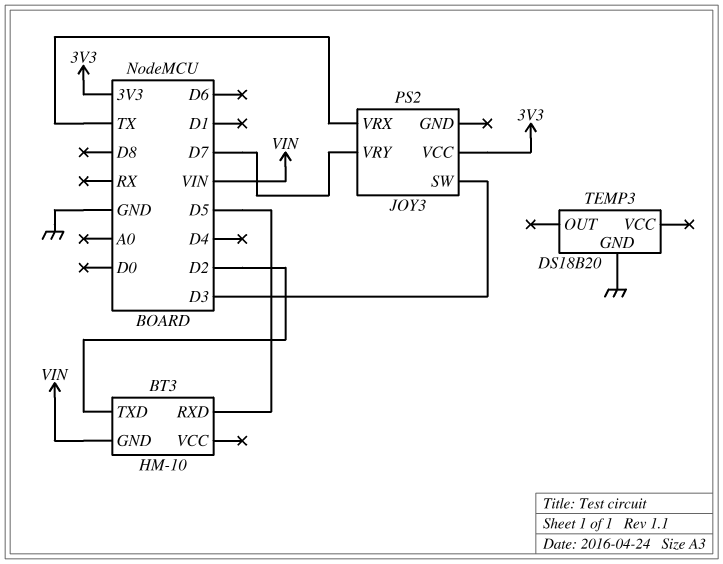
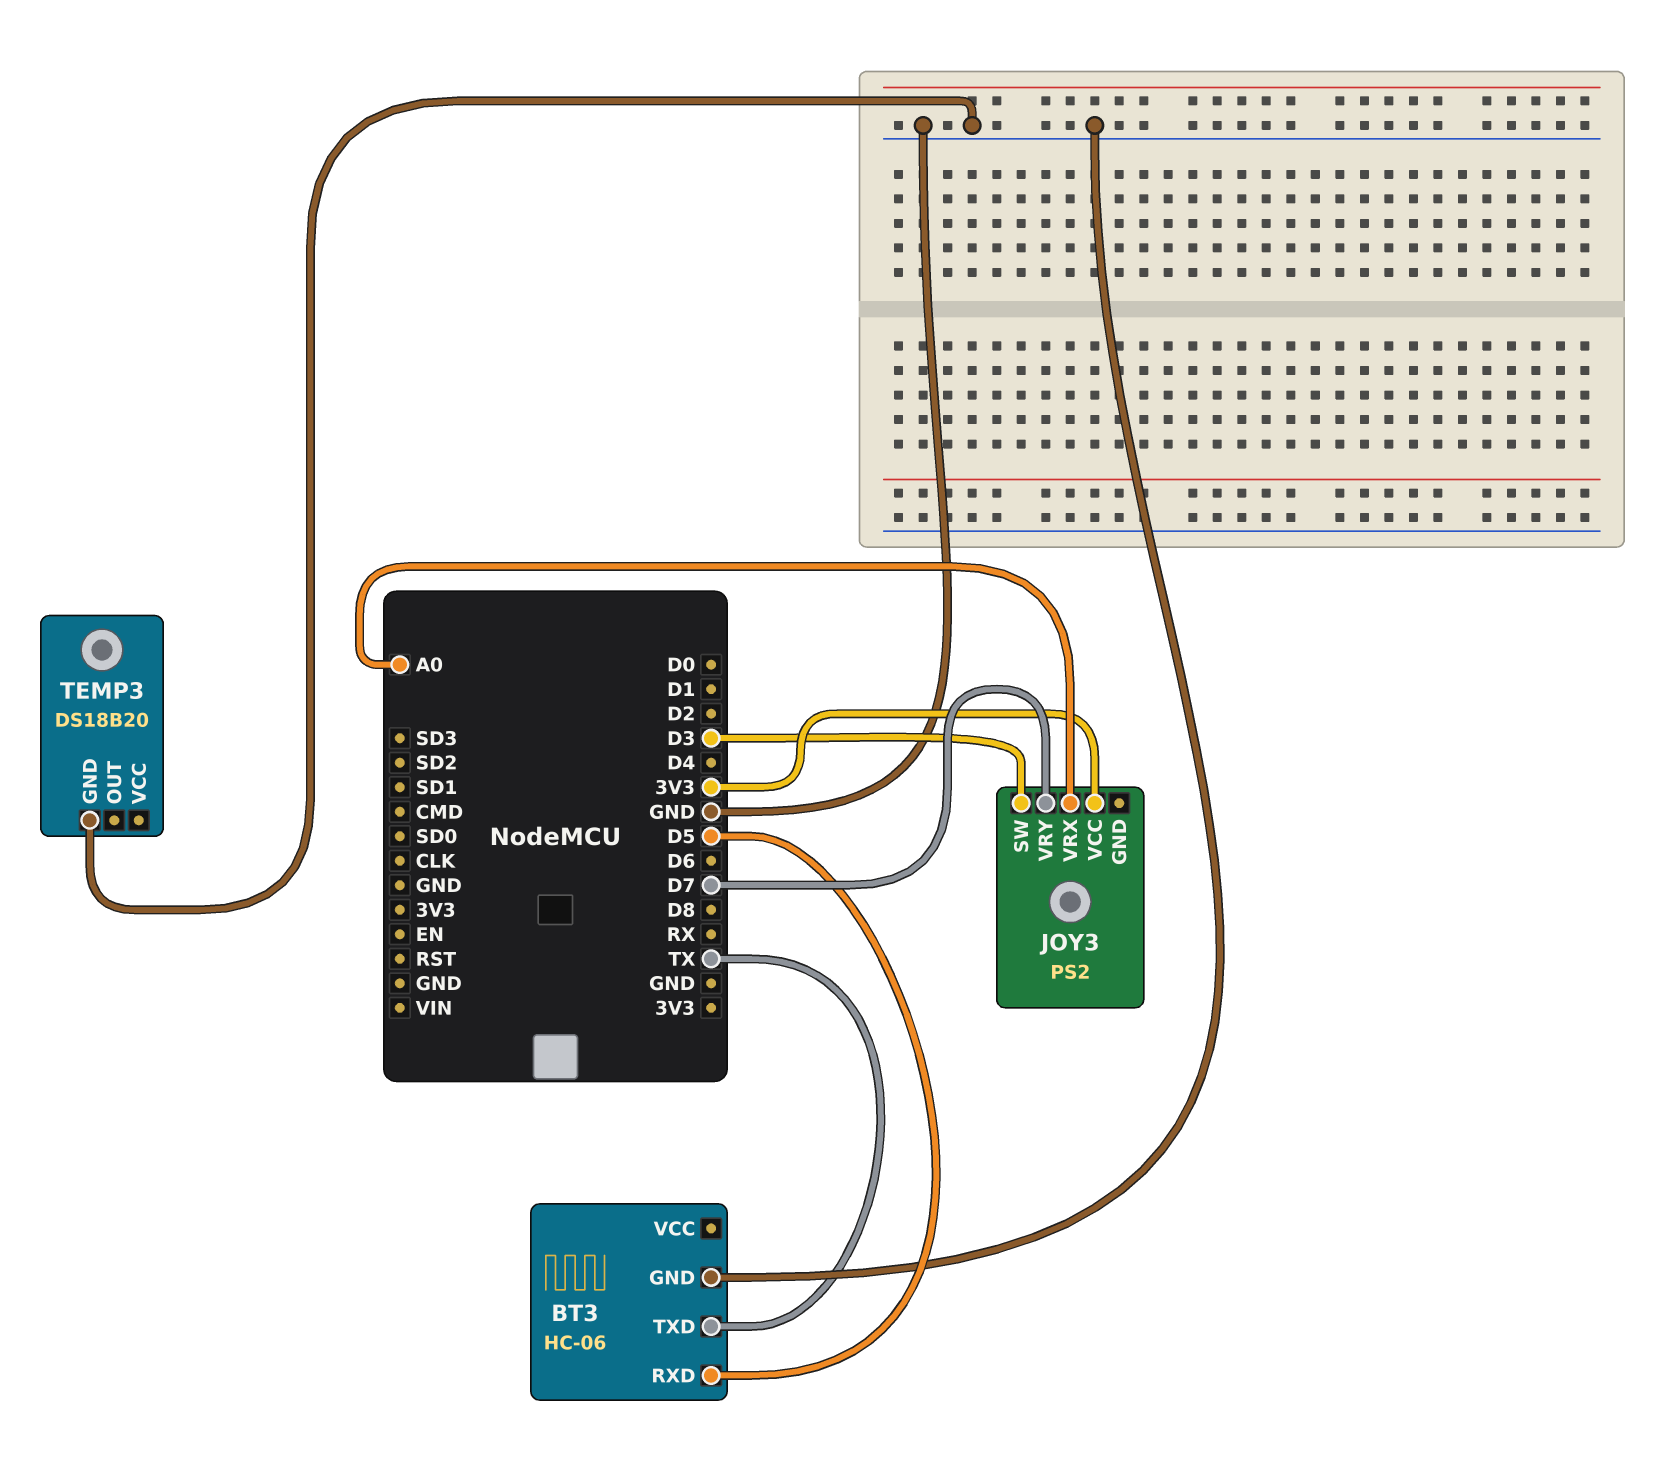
BT3: HM-10 -> HC-06
BT3 pin GND: VIN -> GND
BT3 pin TXD: D2 -> TX
JOY3 pin VRX: TX -> A0

